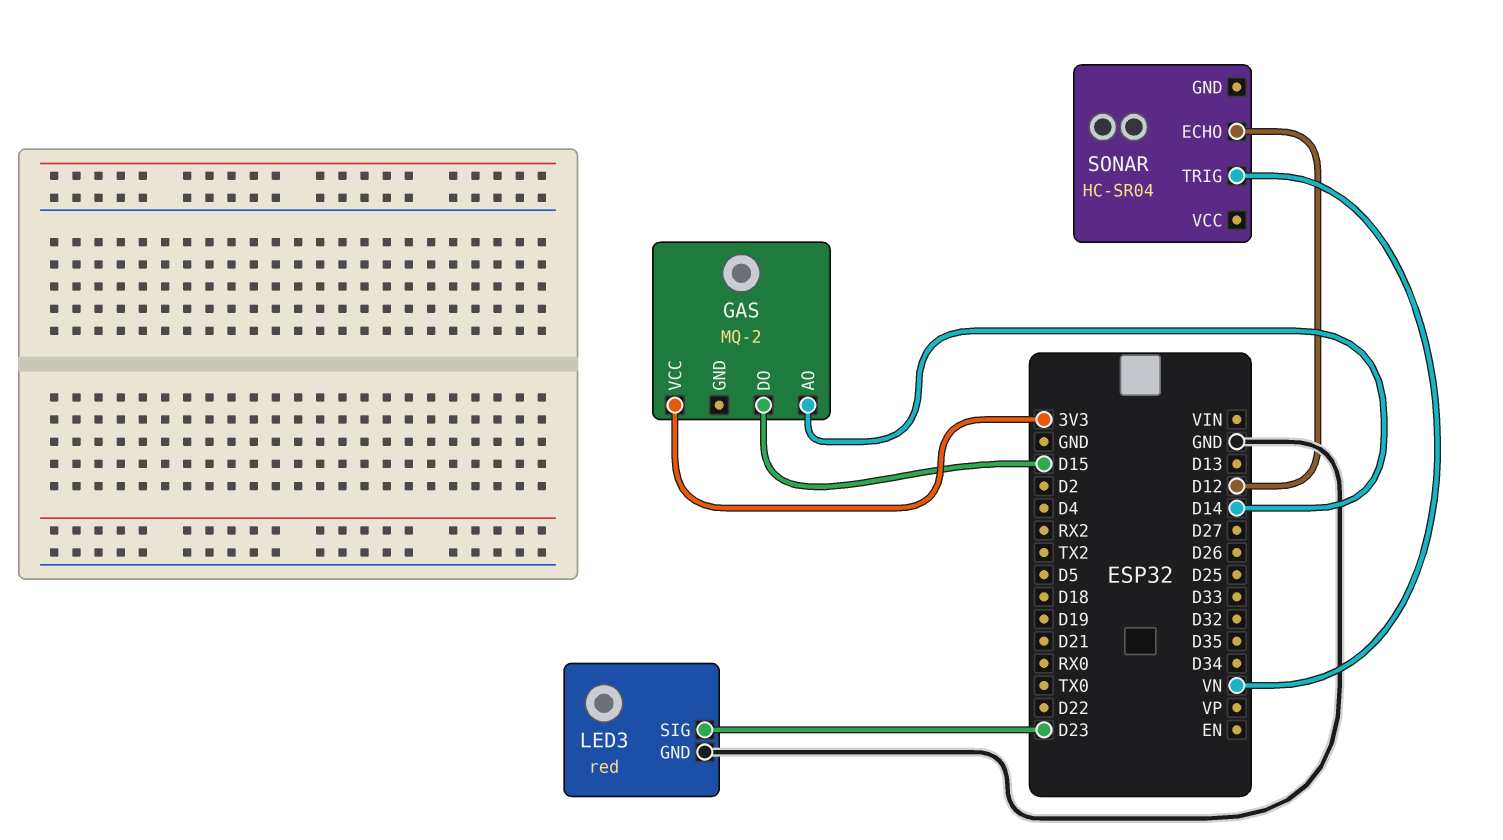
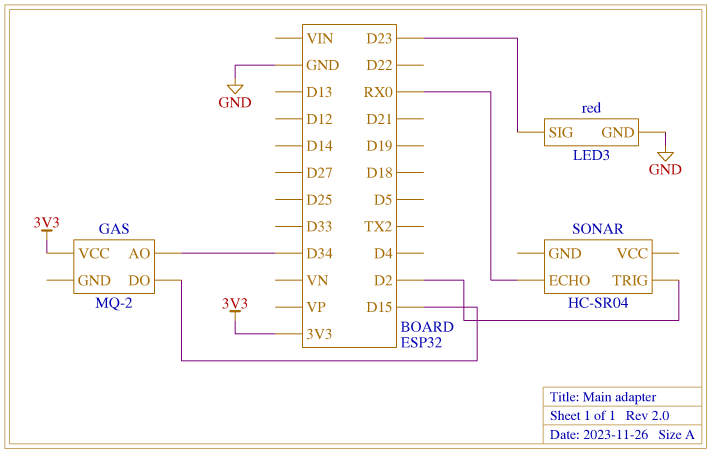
GAS pin AO: D14 -> D34
SONAR pin ECHO: D12 -> RX0
SONAR pin TRIG: VN -> D2

